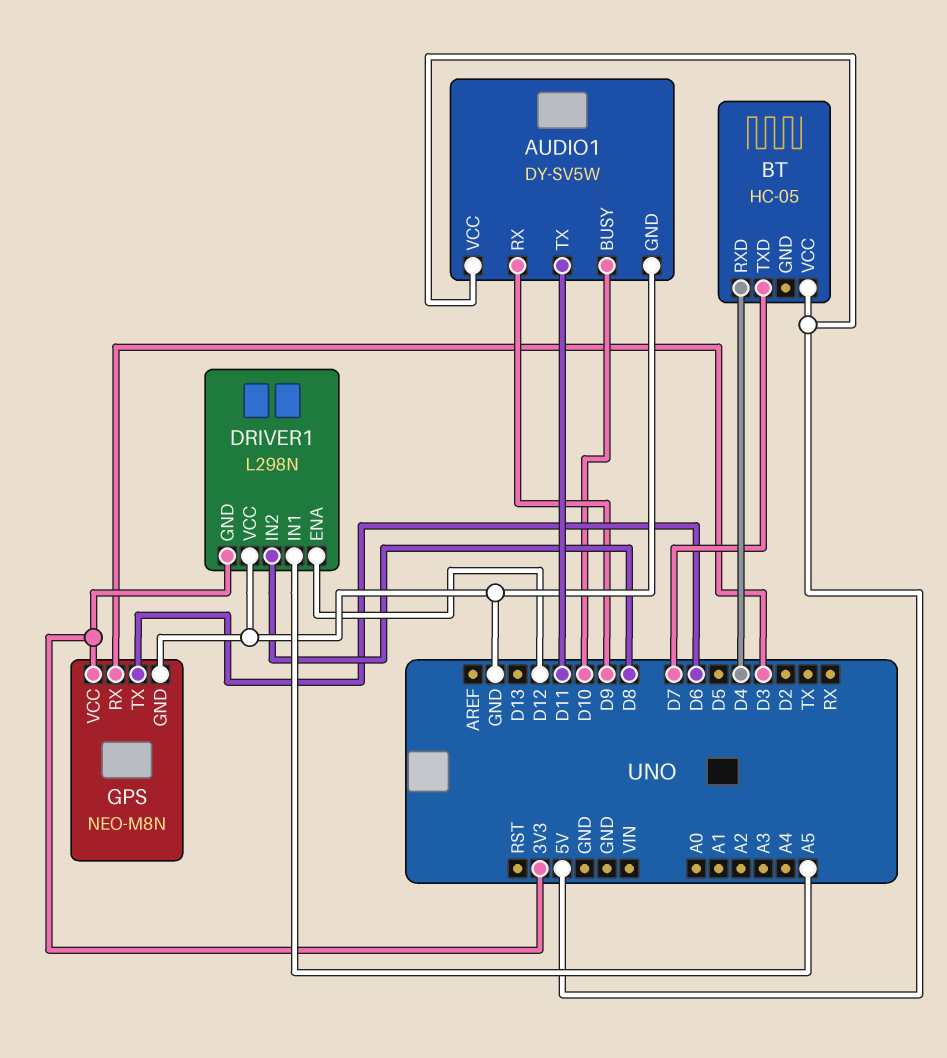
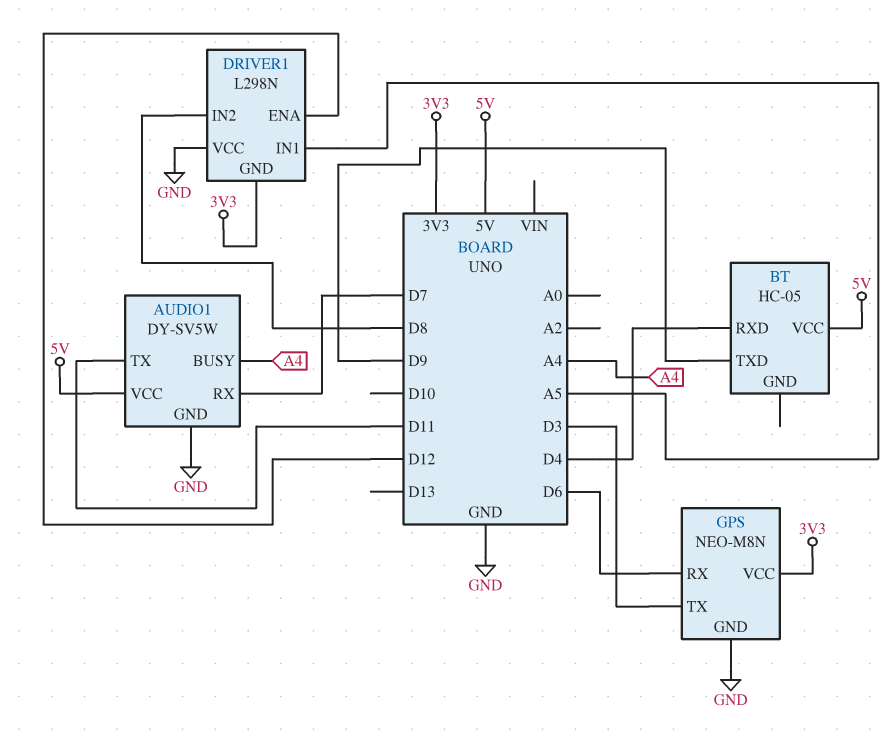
AUDIO1 pin BUSY: D10 -> A4
AUDIO1 pin RX: D9 -> D7
BT pin TXD: D7 -> D9
GPS pin RX: D3 -> D6
GPS pin TX: D6 -> D3

